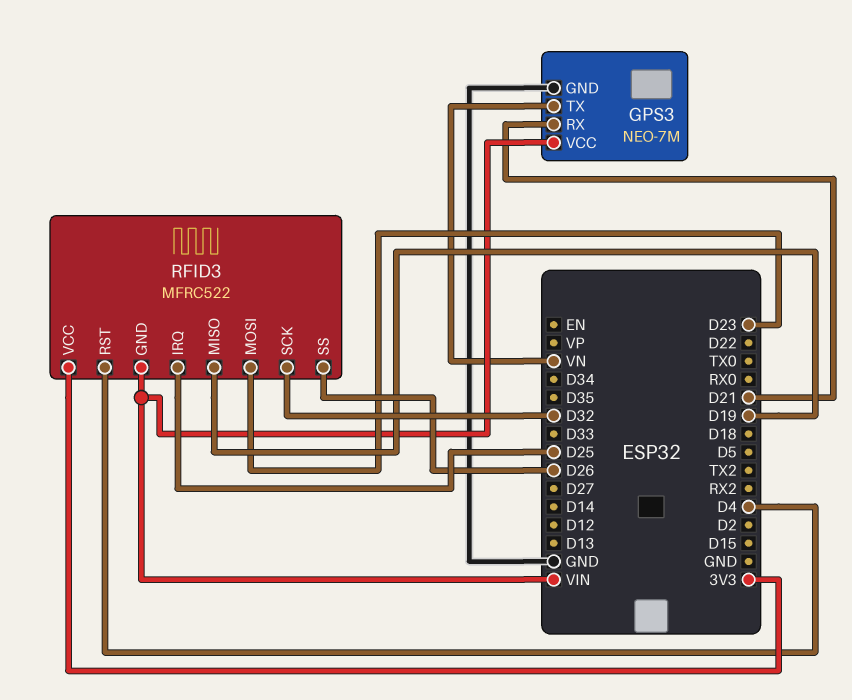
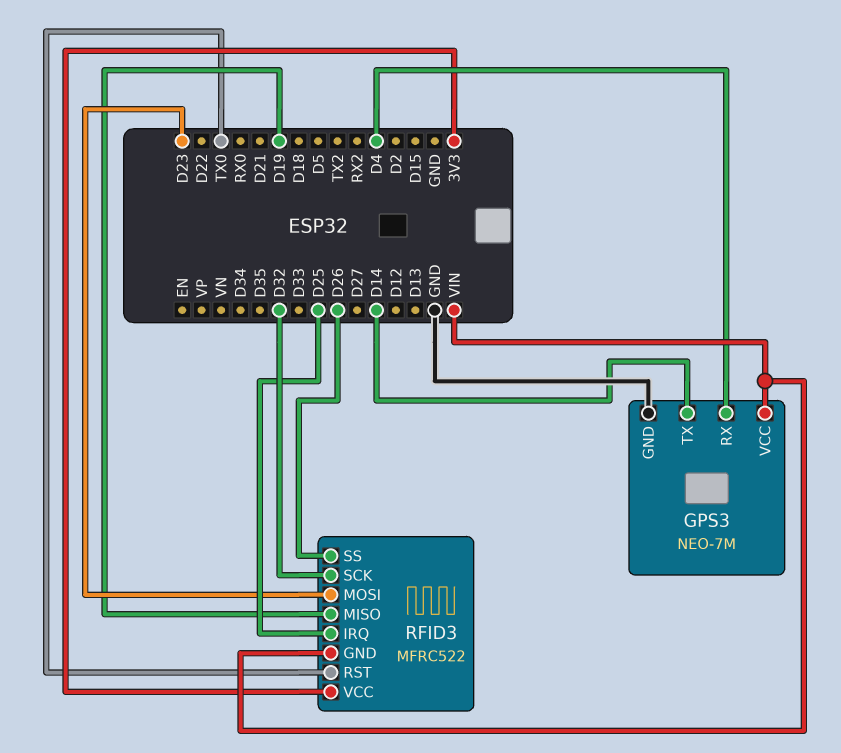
GPS3 pin RX: D21 -> D4
GPS3 pin TX: VN -> D14
RFID3 pin RST: D4 -> TX0

